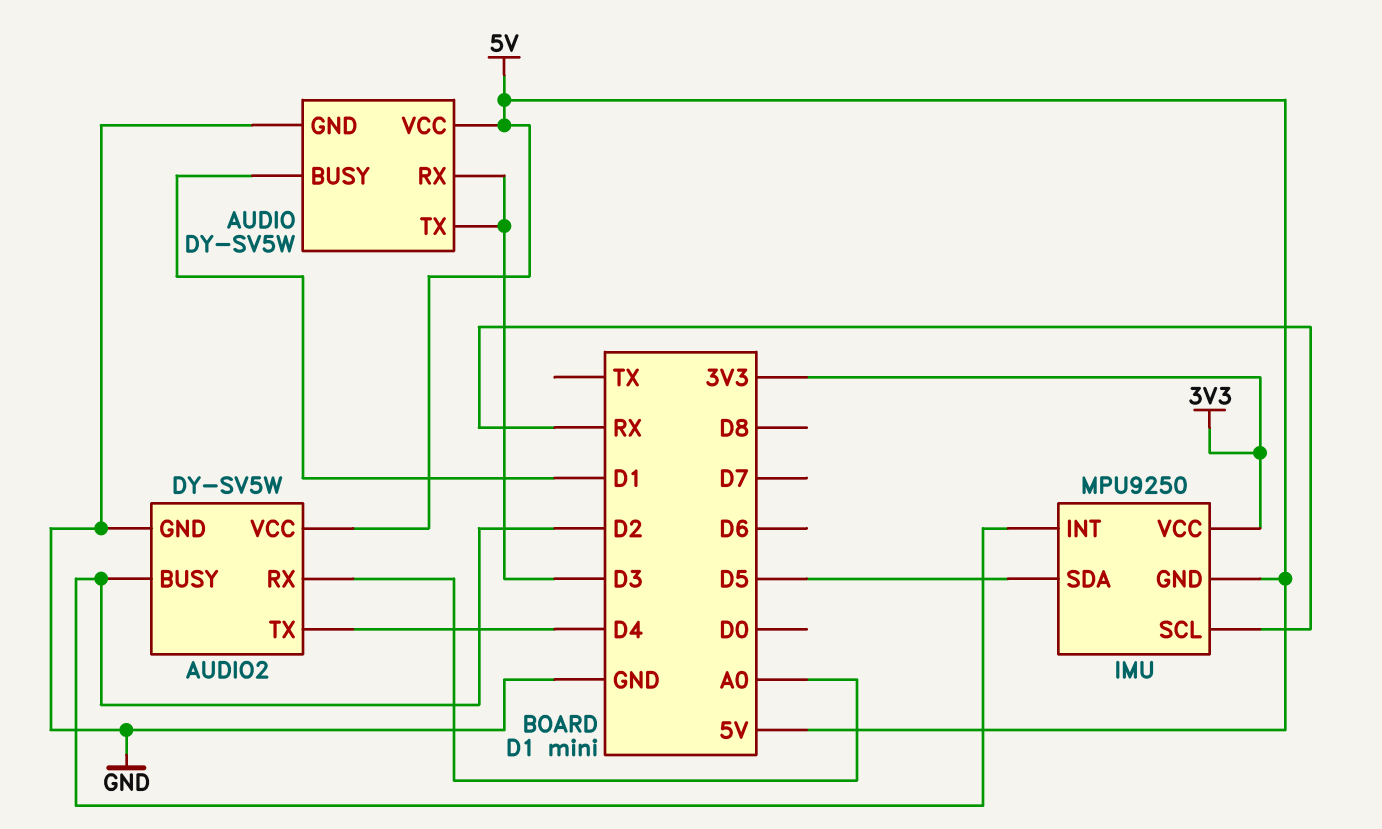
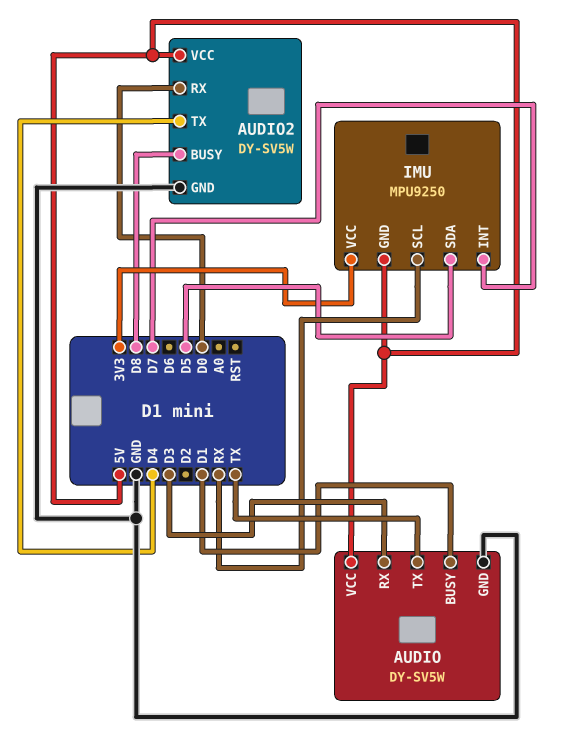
AUDIO pin TX: D3 -> TX
AUDIO2 pin BUSY: D2 -> D8
AUDIO2 pin RX: A0 -> D0
IMU pin INT: D2 -> D7

